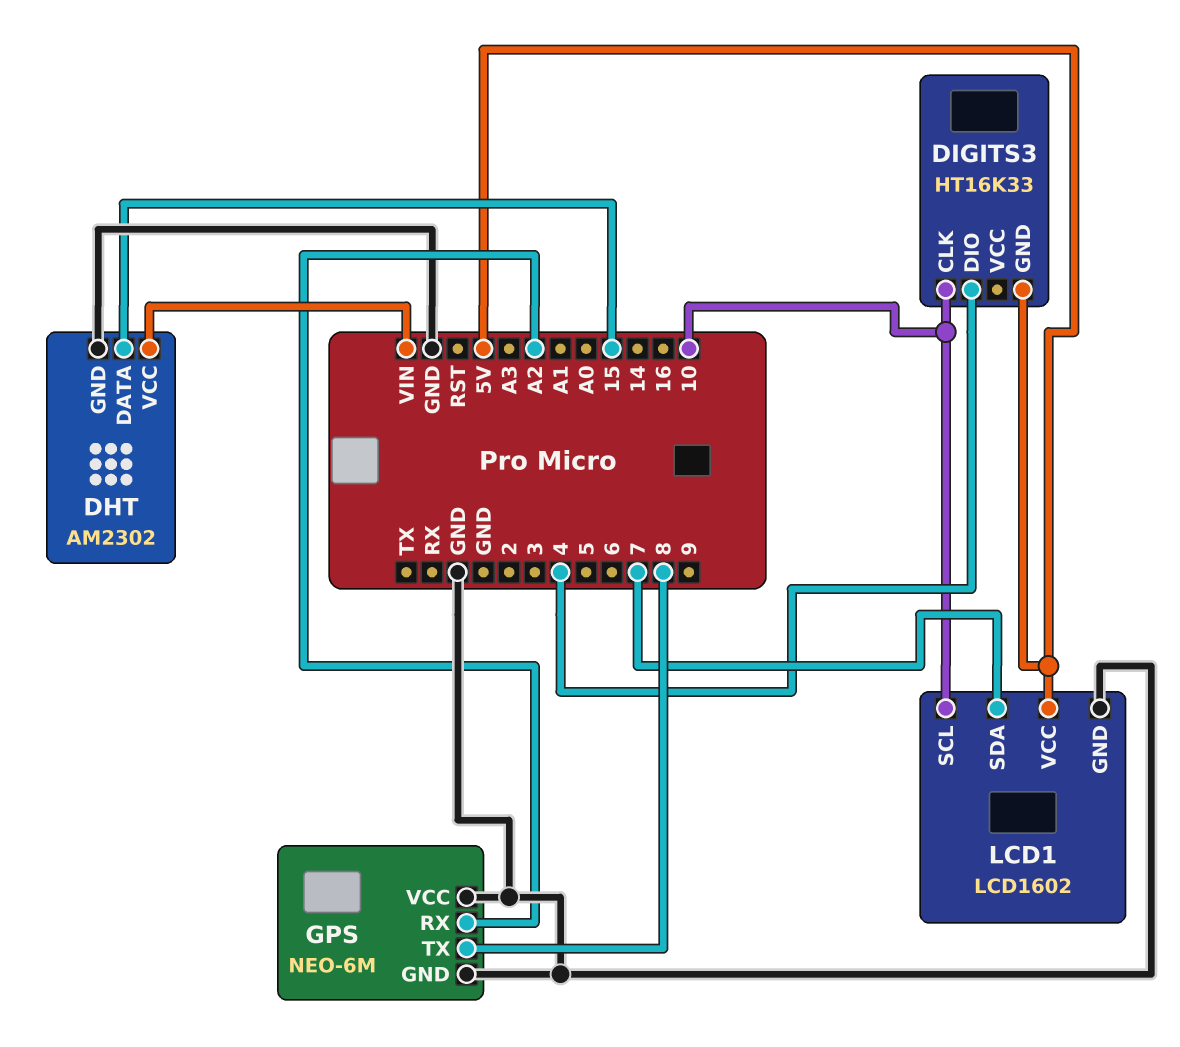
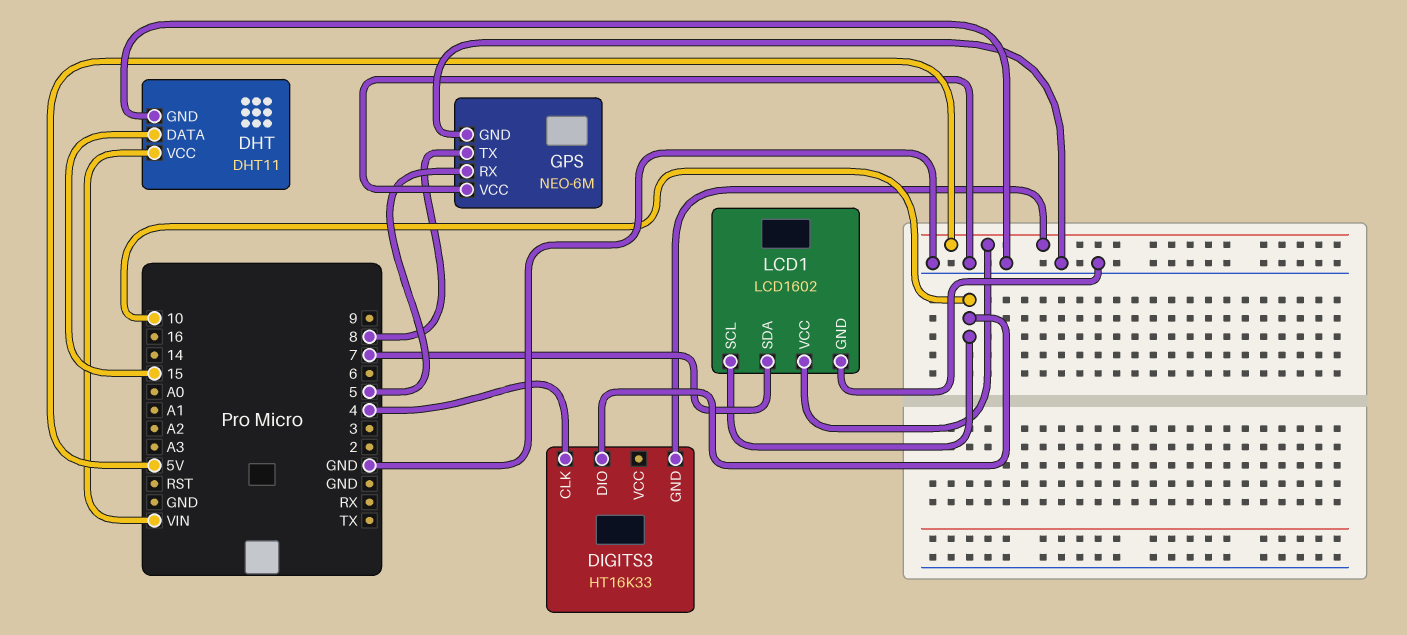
DHT: AM2302 -> DHT11
DIGITS3 pin CLK: 10 -> 4
DIGITS3 pin DIO: 4 -> 10
GPS pin RX: A2 -> 5

